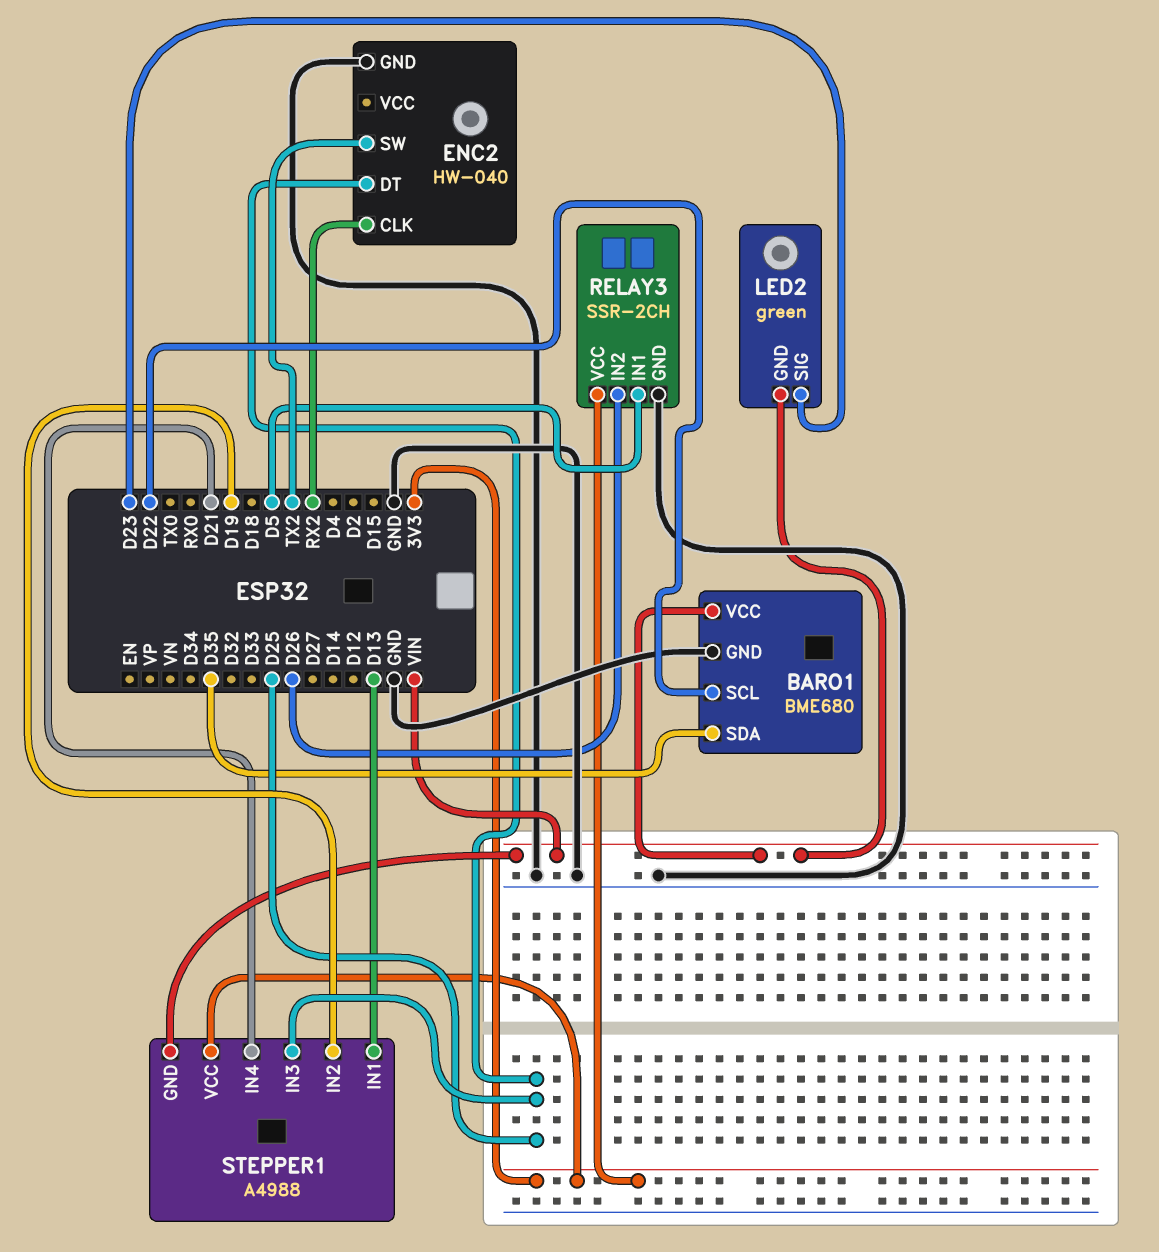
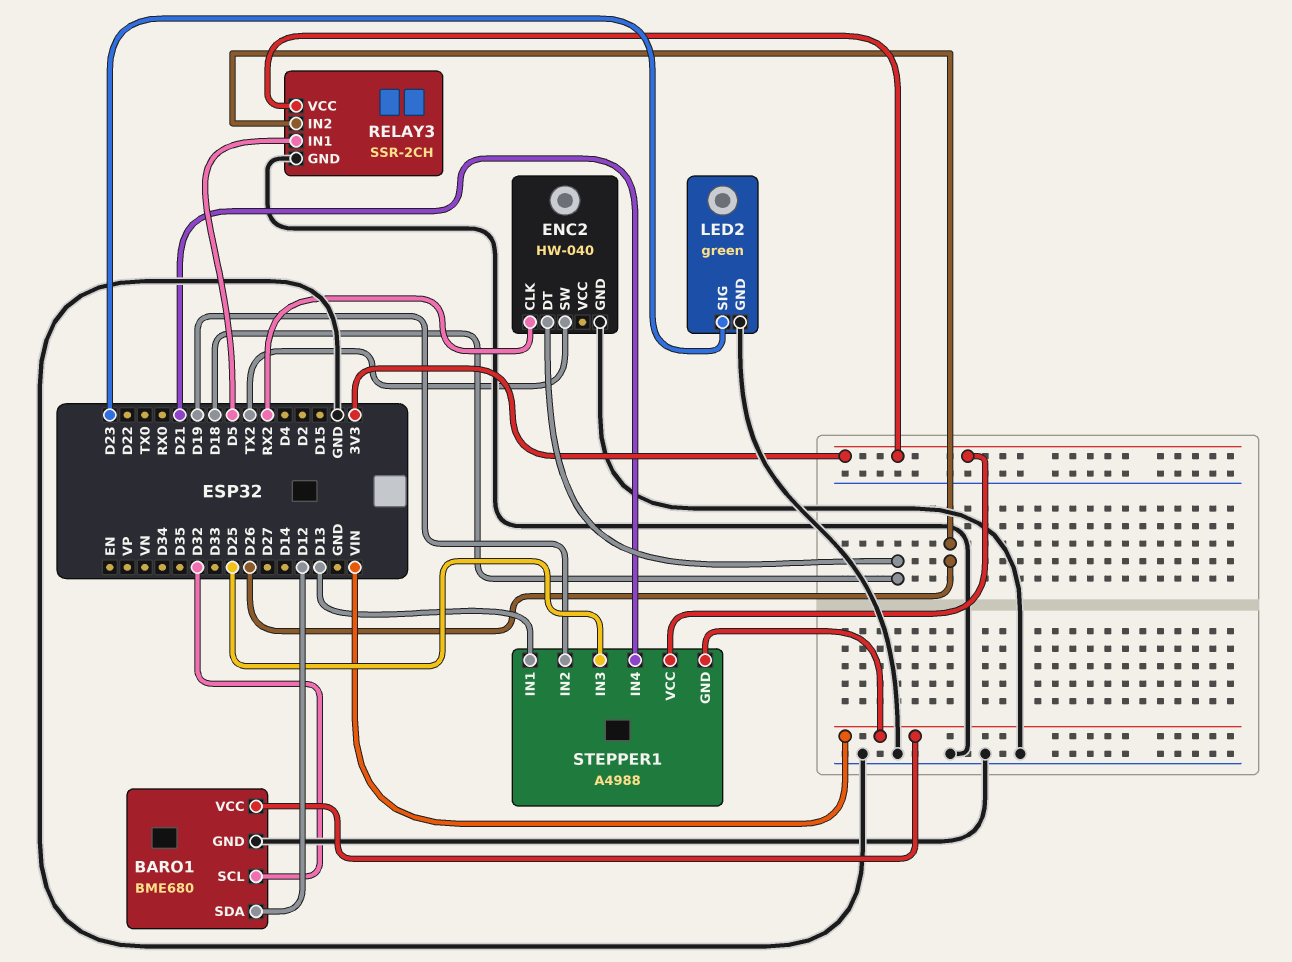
BARO1 pin SCL: D22 -> D32
BARO1 pin SDA: D35 -> D12
ENC2 pin DT: D25 -> D18
LED2 pin GND: VIN -> GND

